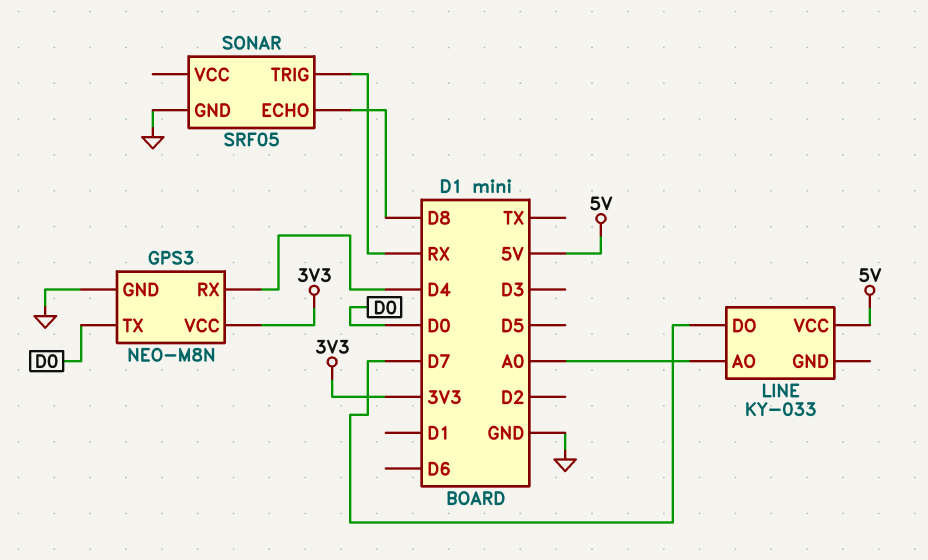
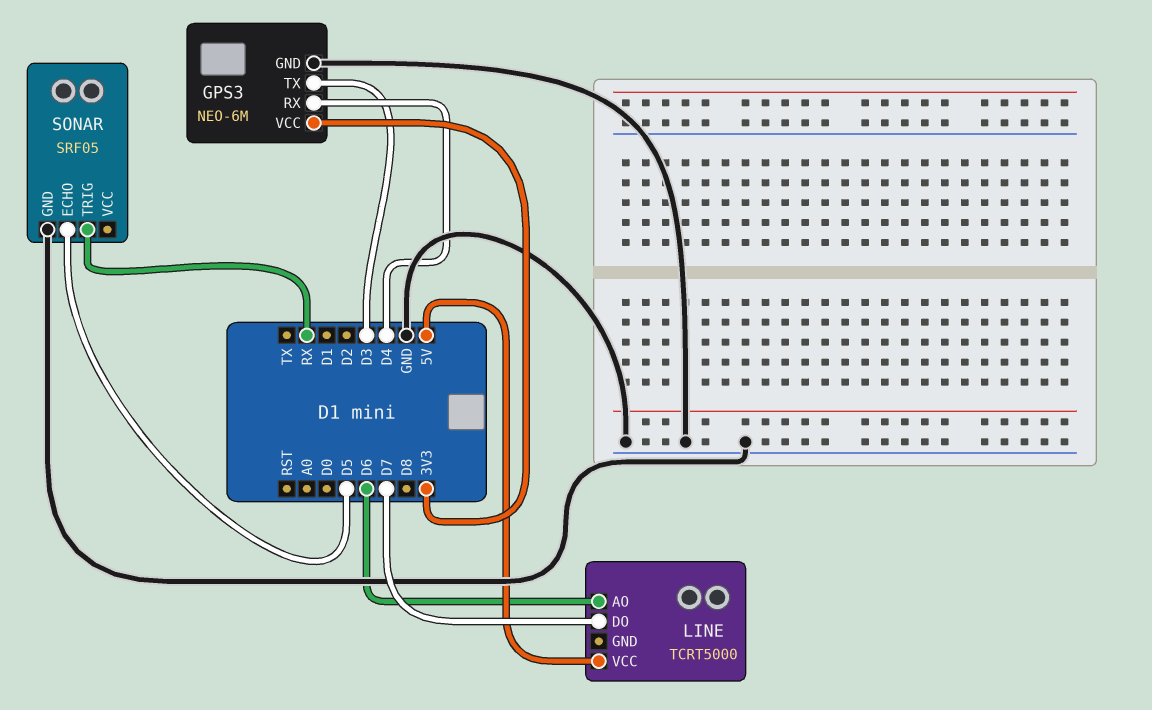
GPS3: NEO-M8N -> NEO-6M
GPS3 pin TX: D0 -> D3
LINE: KY-033 -> TCRT5000
LINE pin AO: A0 -> D6
SONAR pin ECHO: D8 -> D5

